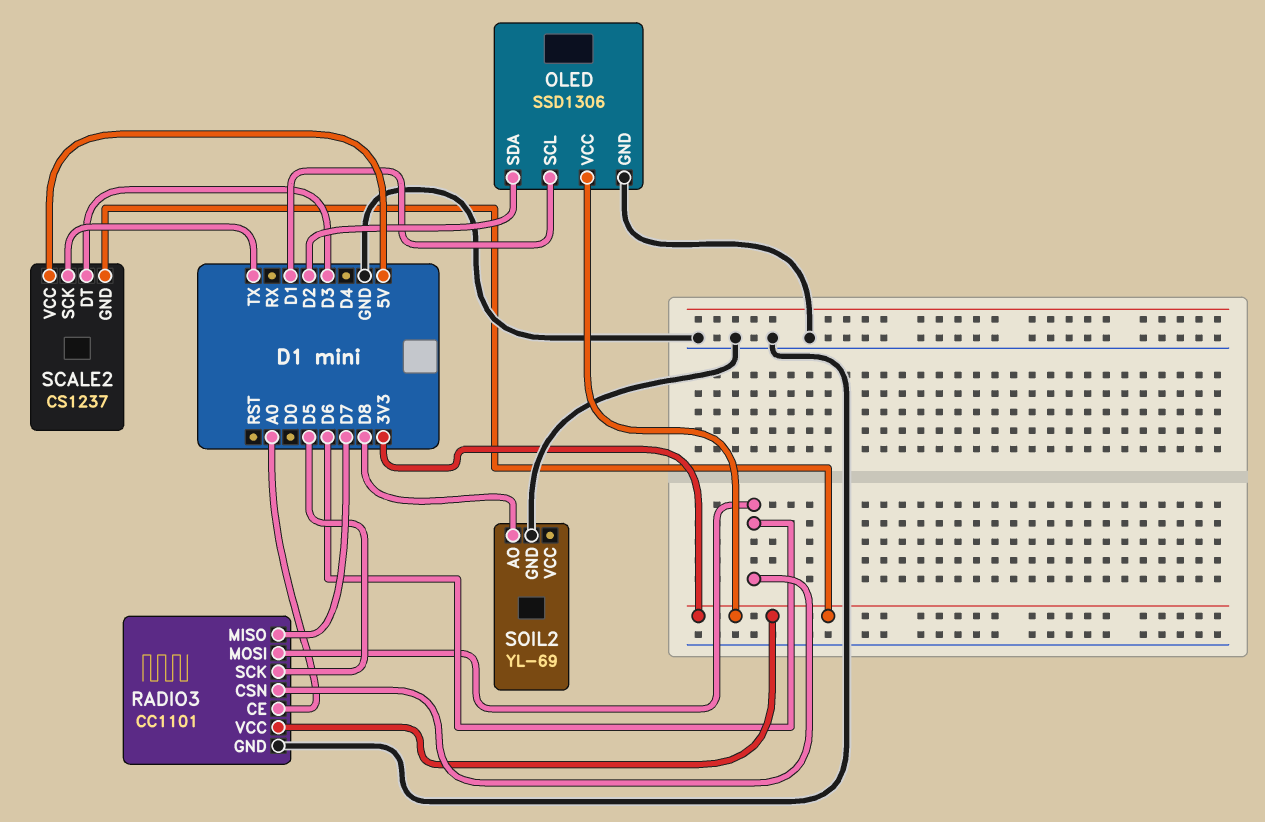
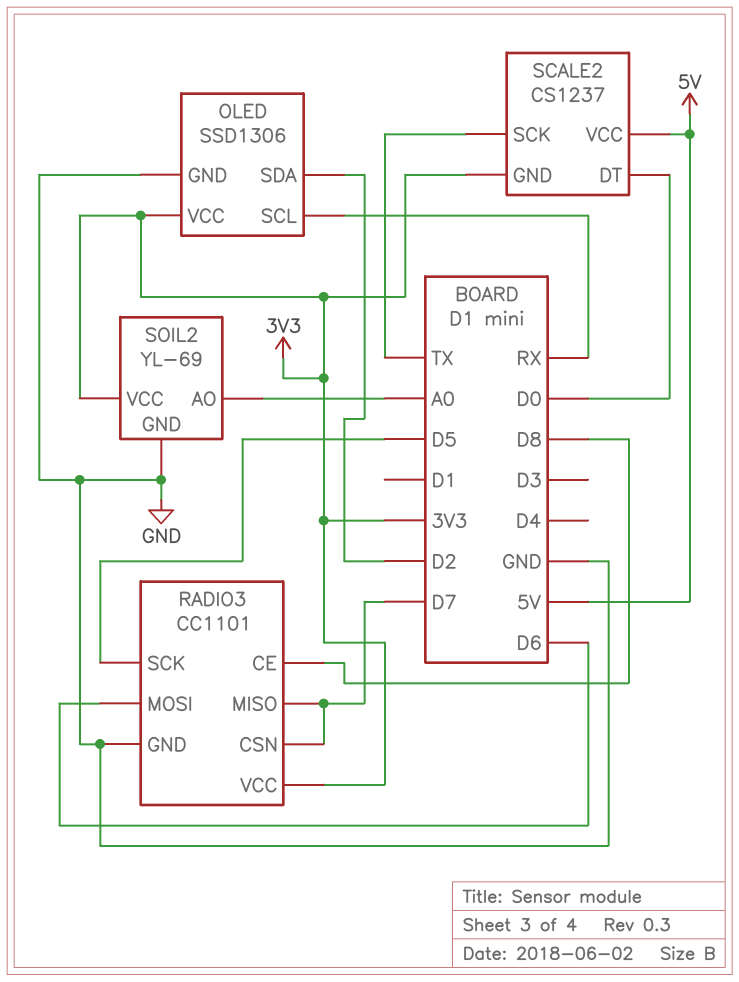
OLED pin SCL: D1 -> RX
RADIO3 pin CE: A0 -> D8
RADIO3 pin CSN: D6 -> D7
SCALE2 pin DT: D3 -> D0
SOIL2 pin AO: D8 -> A0
SOIL2 pin VCC: none -> 3V3

